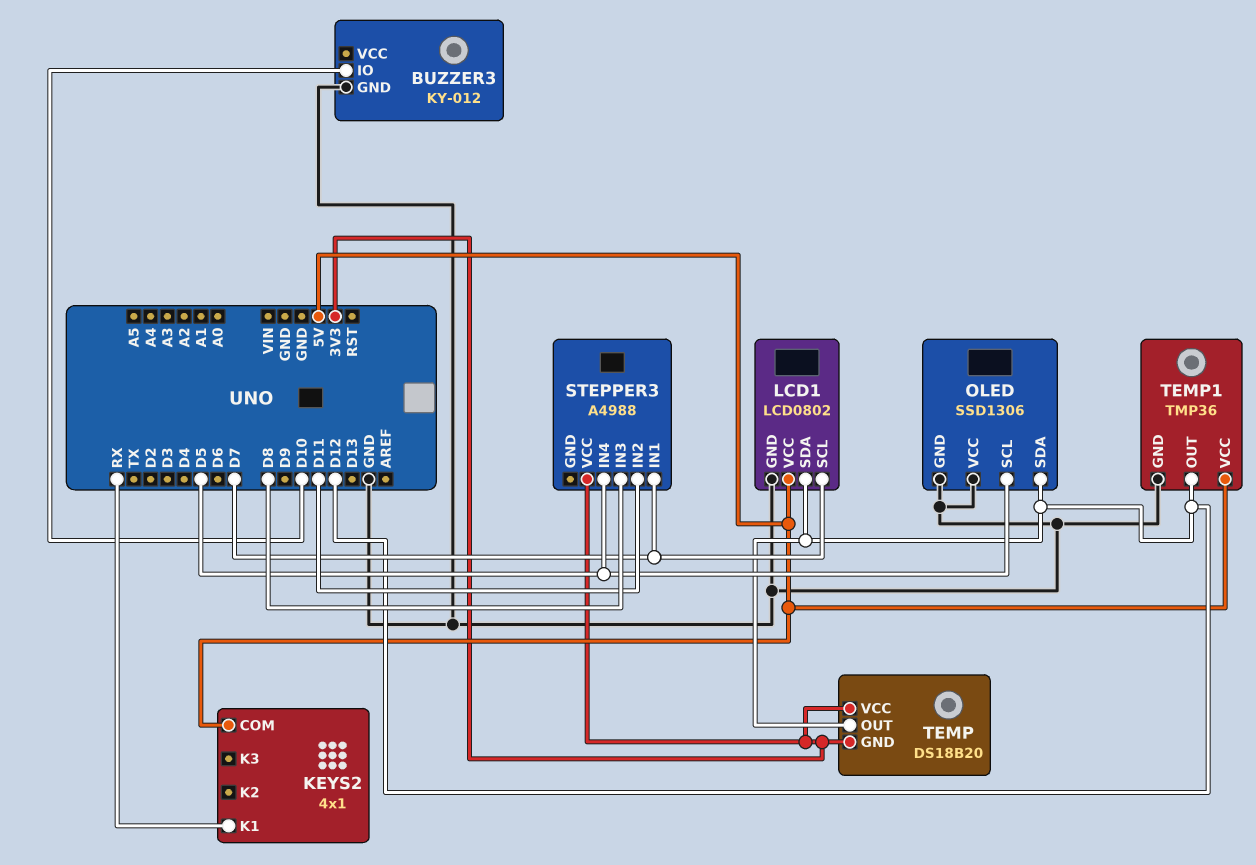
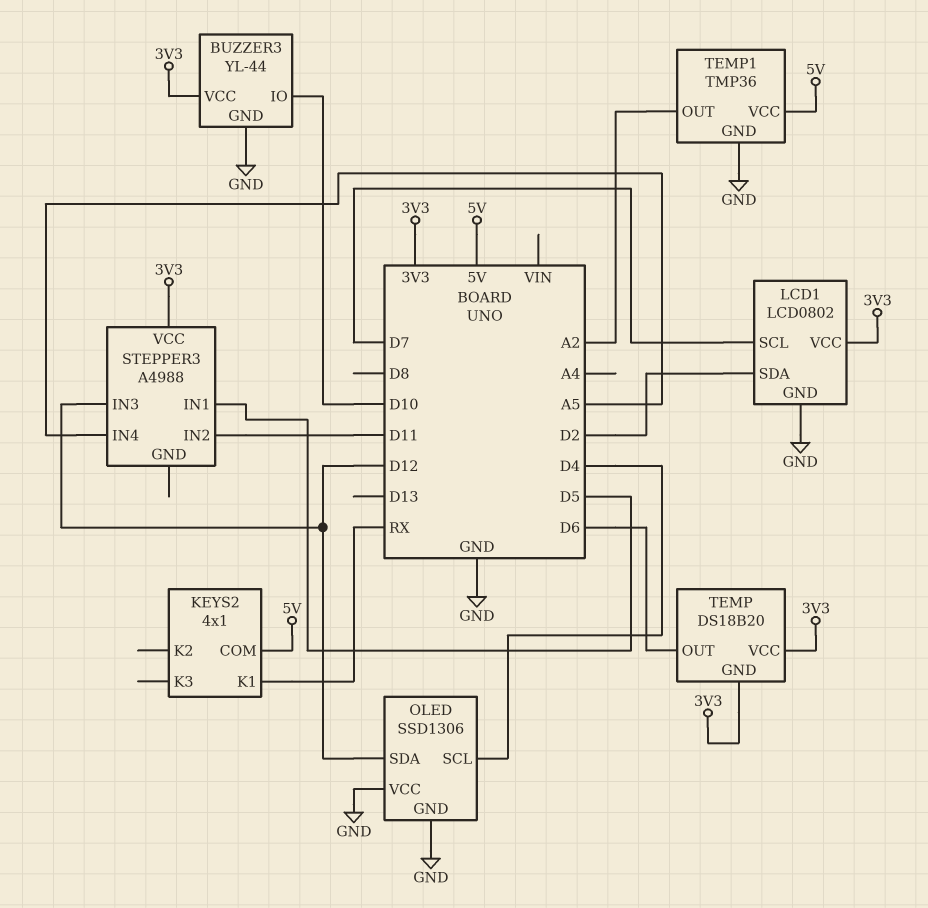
BUZZER3: KY-012 -> YL-44
BUZZER3 pin VCC: none -> 3V3
LCD1 pin SDA: D12 -> D2
LCD1 pin VCC: 5V -> 3V3
OLED pin SCL: D5 -> D4
STEPPER3 pin IN1: D7 -> D5
STEPPER3 pin IN3: D8 -> D12
STEPPER3 pin IN4: D5 -> A5
TEMP pin OUT: D12 -> D6
TEMP1 pin OUT: D12 -> A2

